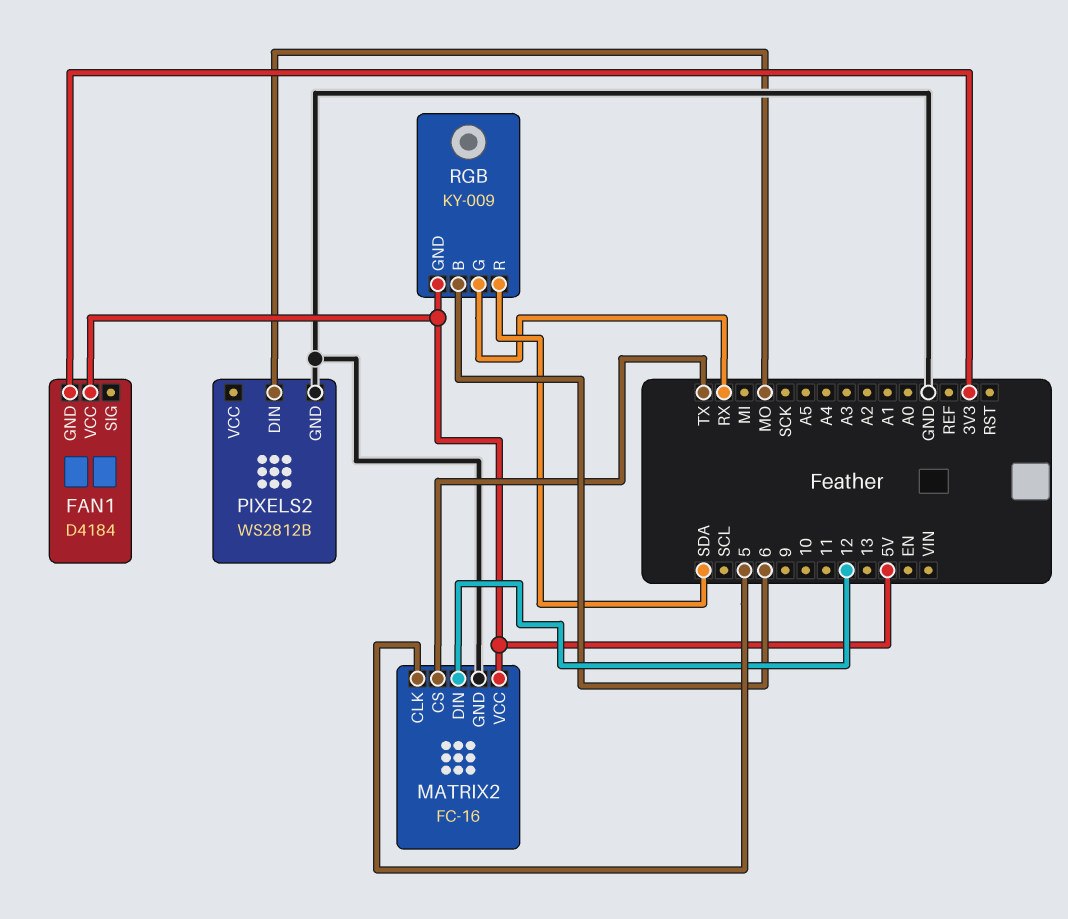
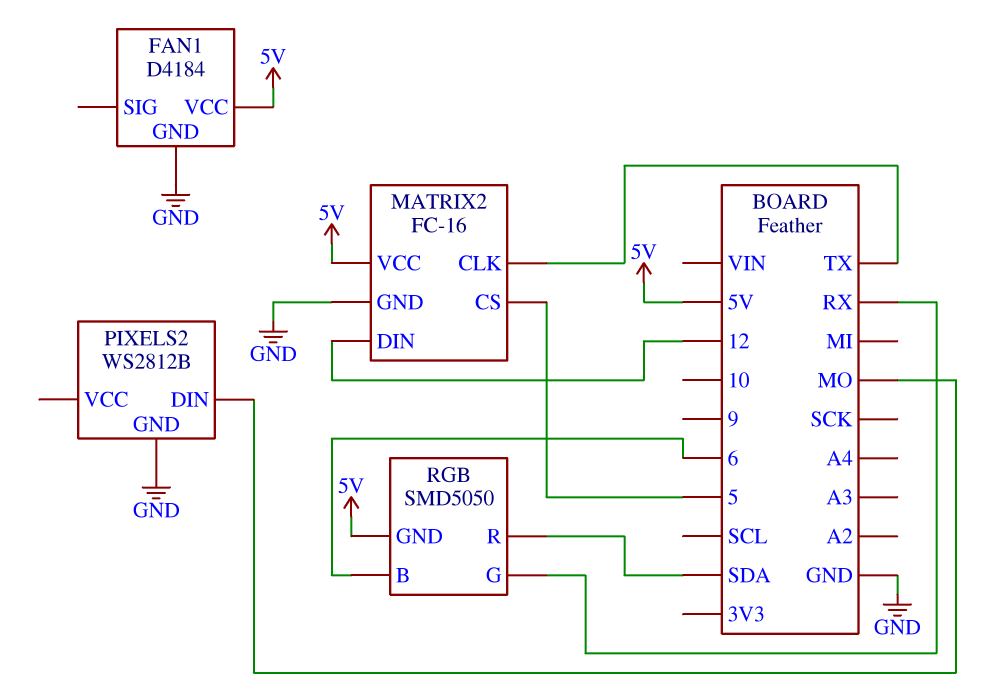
FAN1 pin GND: 3V3 -> GND
MATRIX2 pin CLK: 5 -> TX
MATRIX2 pin CS: TX -> 5
RGB: KY-009 -> SMD5050

